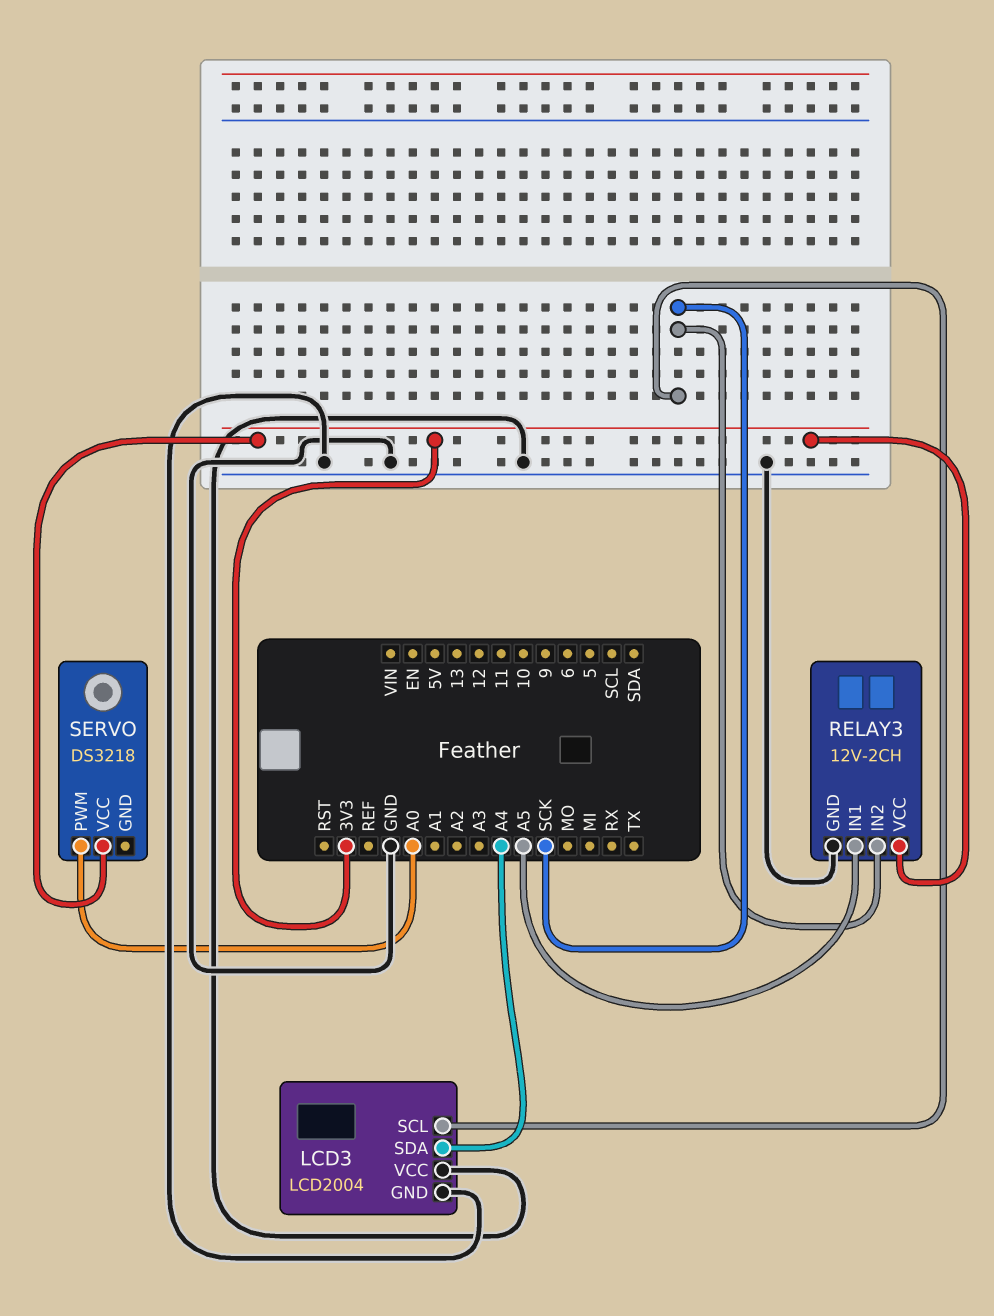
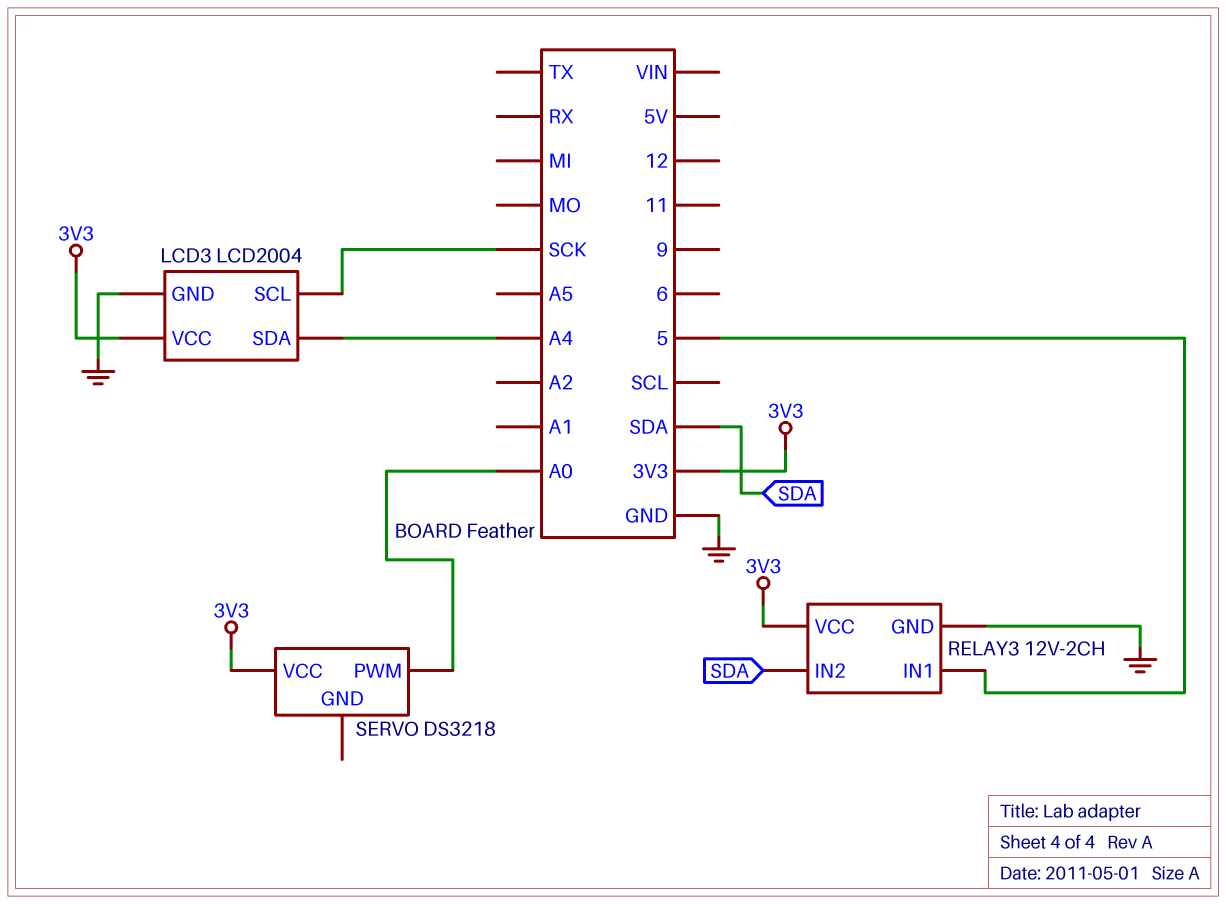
LCD3 pin VCC: GND -> 3V3
RELAY3 pin IN1: A5 -> 5
RELAY3 pin IN2: SCK -> SDA

